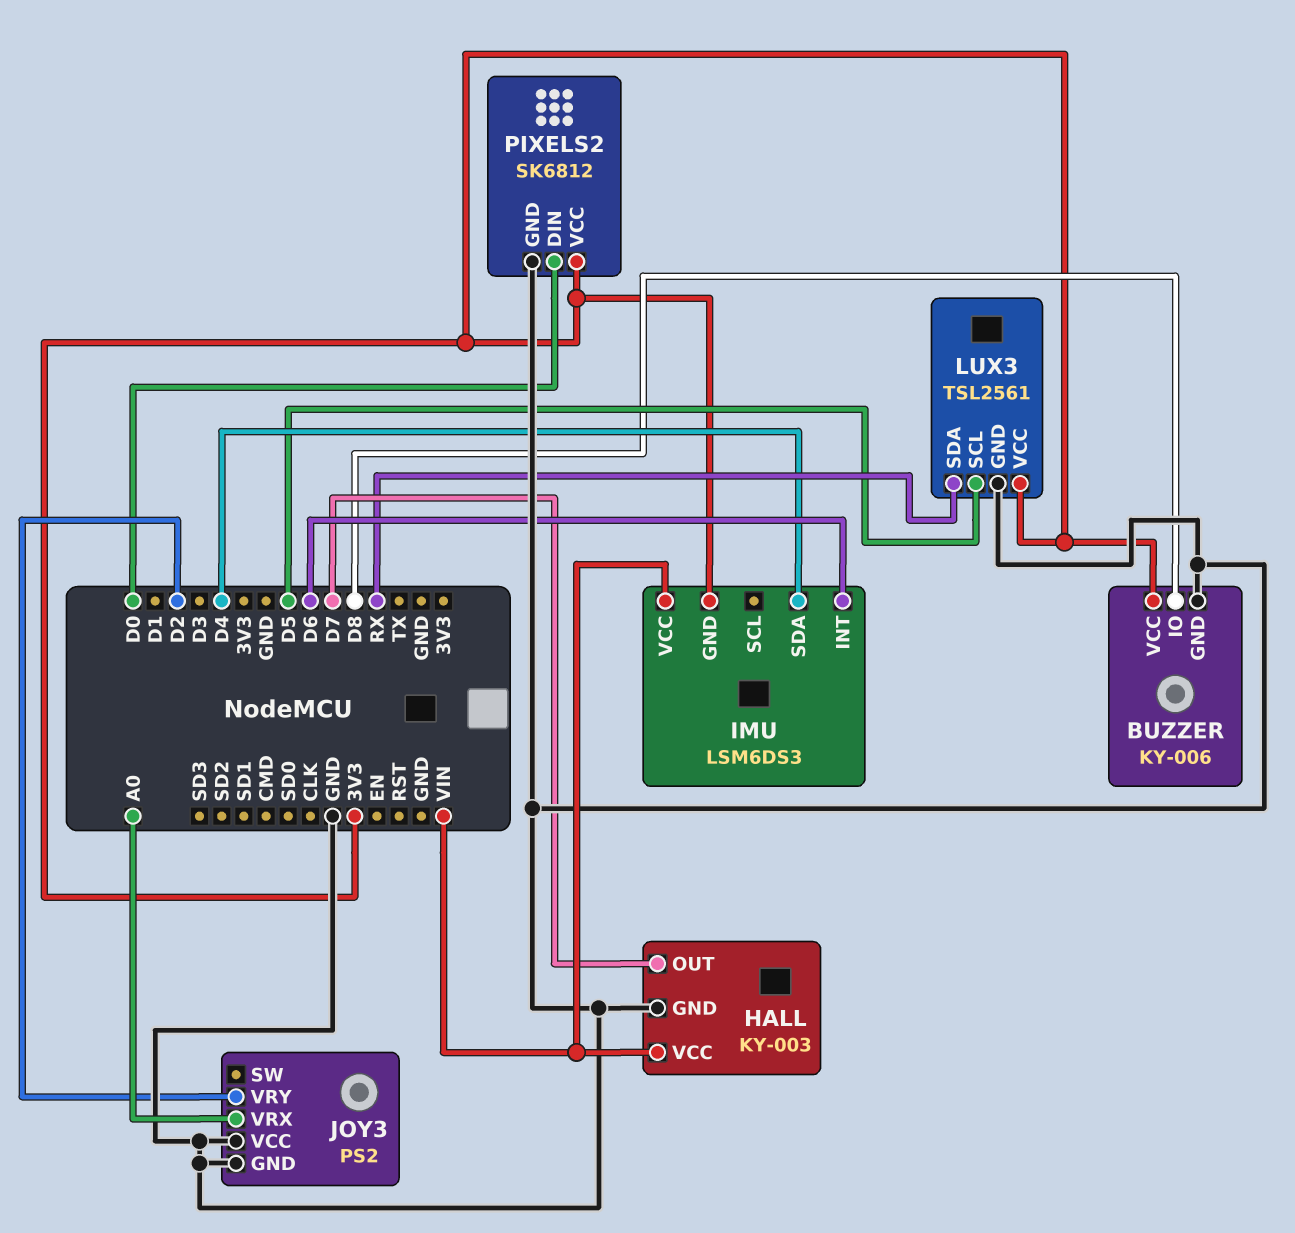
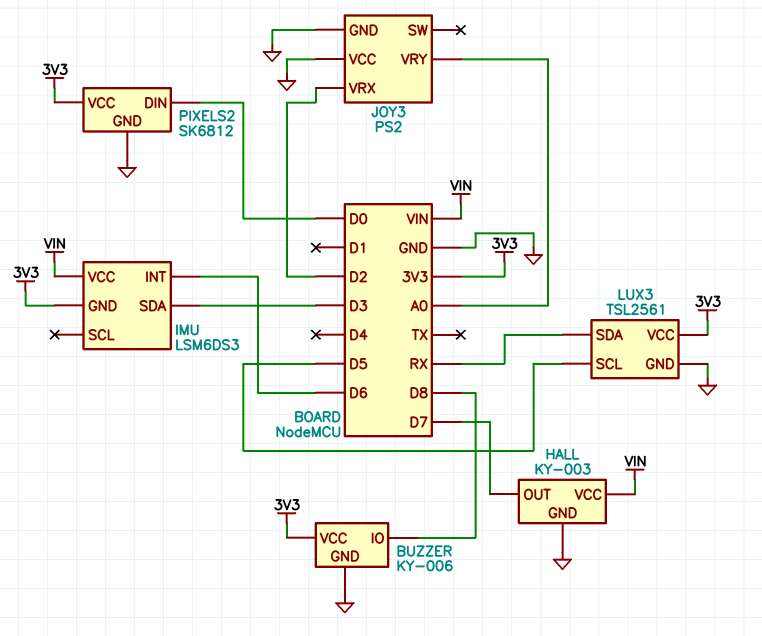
IMU pin SDA: D4 -> D3
JOY3 pin VRX: A0 -> D2
JOY3 pin VRY: D2 -> A0

